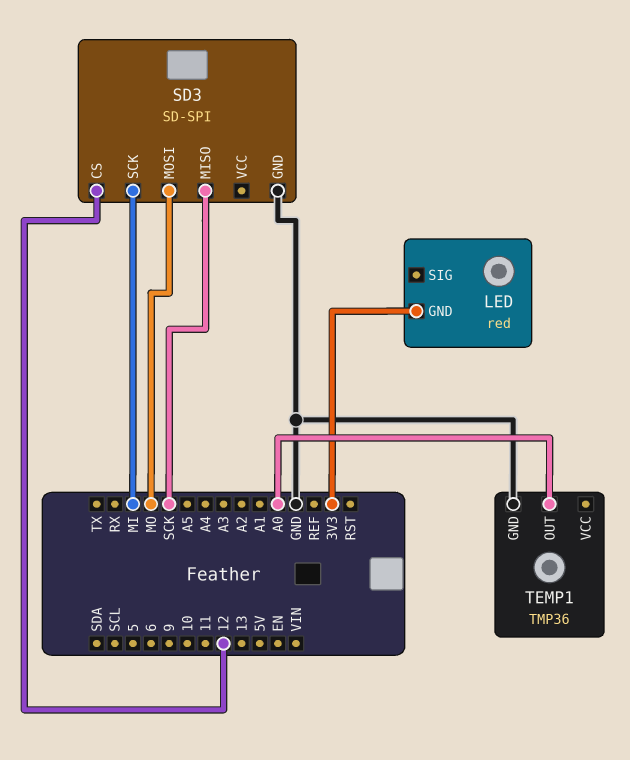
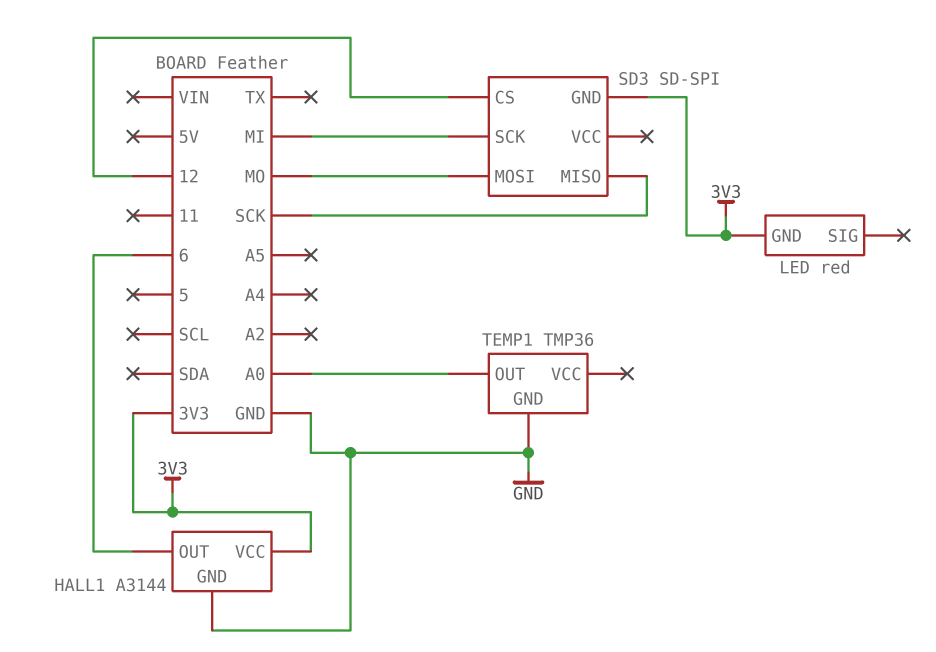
HALL1: none -> A3144
HALL1 pin GND: none -> GND
HALL1 pin OUT: none -> 6
HALL1 pin VCC: none -> 3V3
SD3 pin GND: GND -> 3V3

